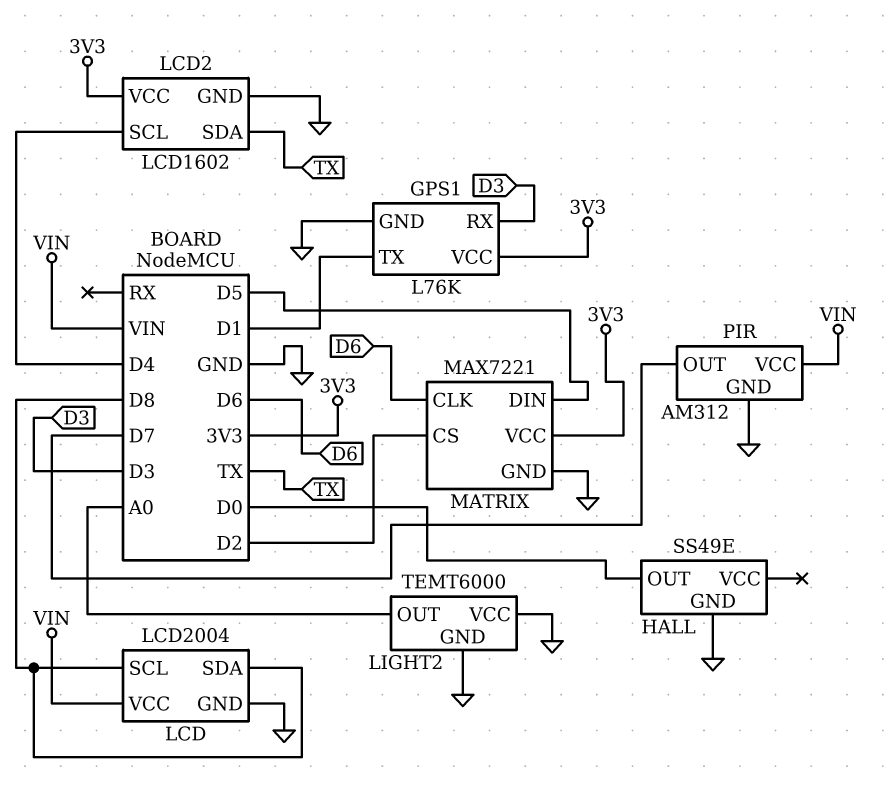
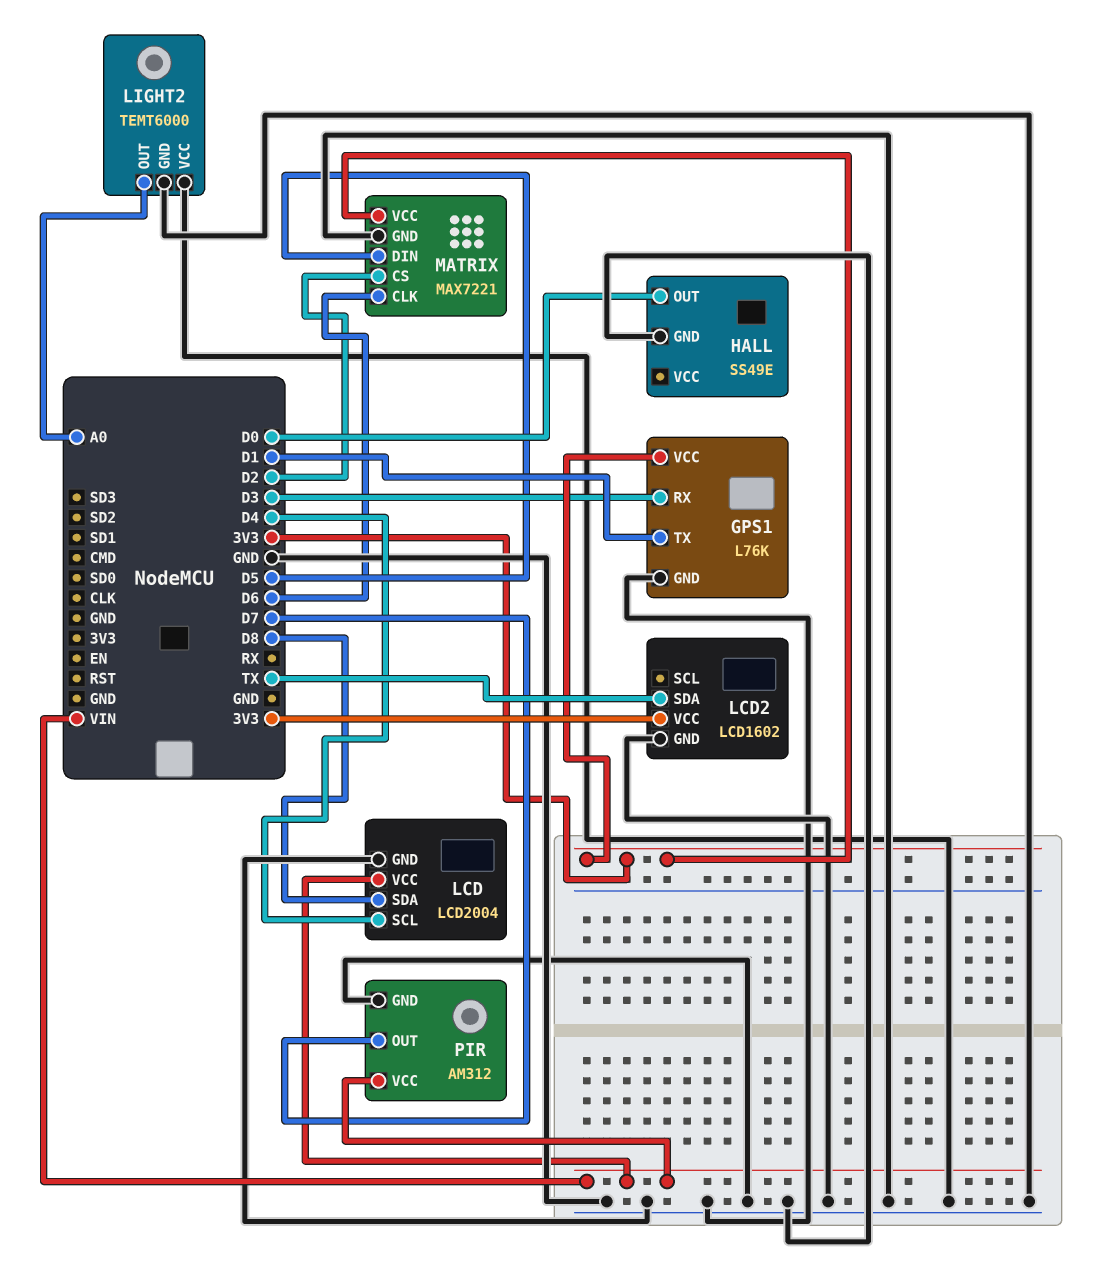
LCD pin SCL: D8 -> D4
LCD2 pin SCL: D4 -> none

